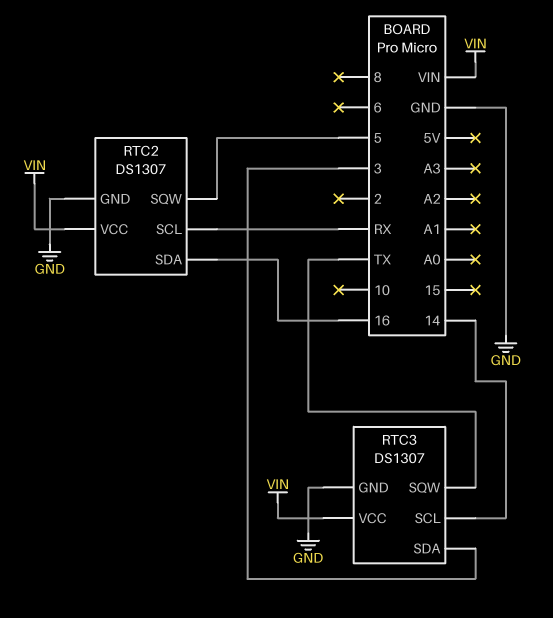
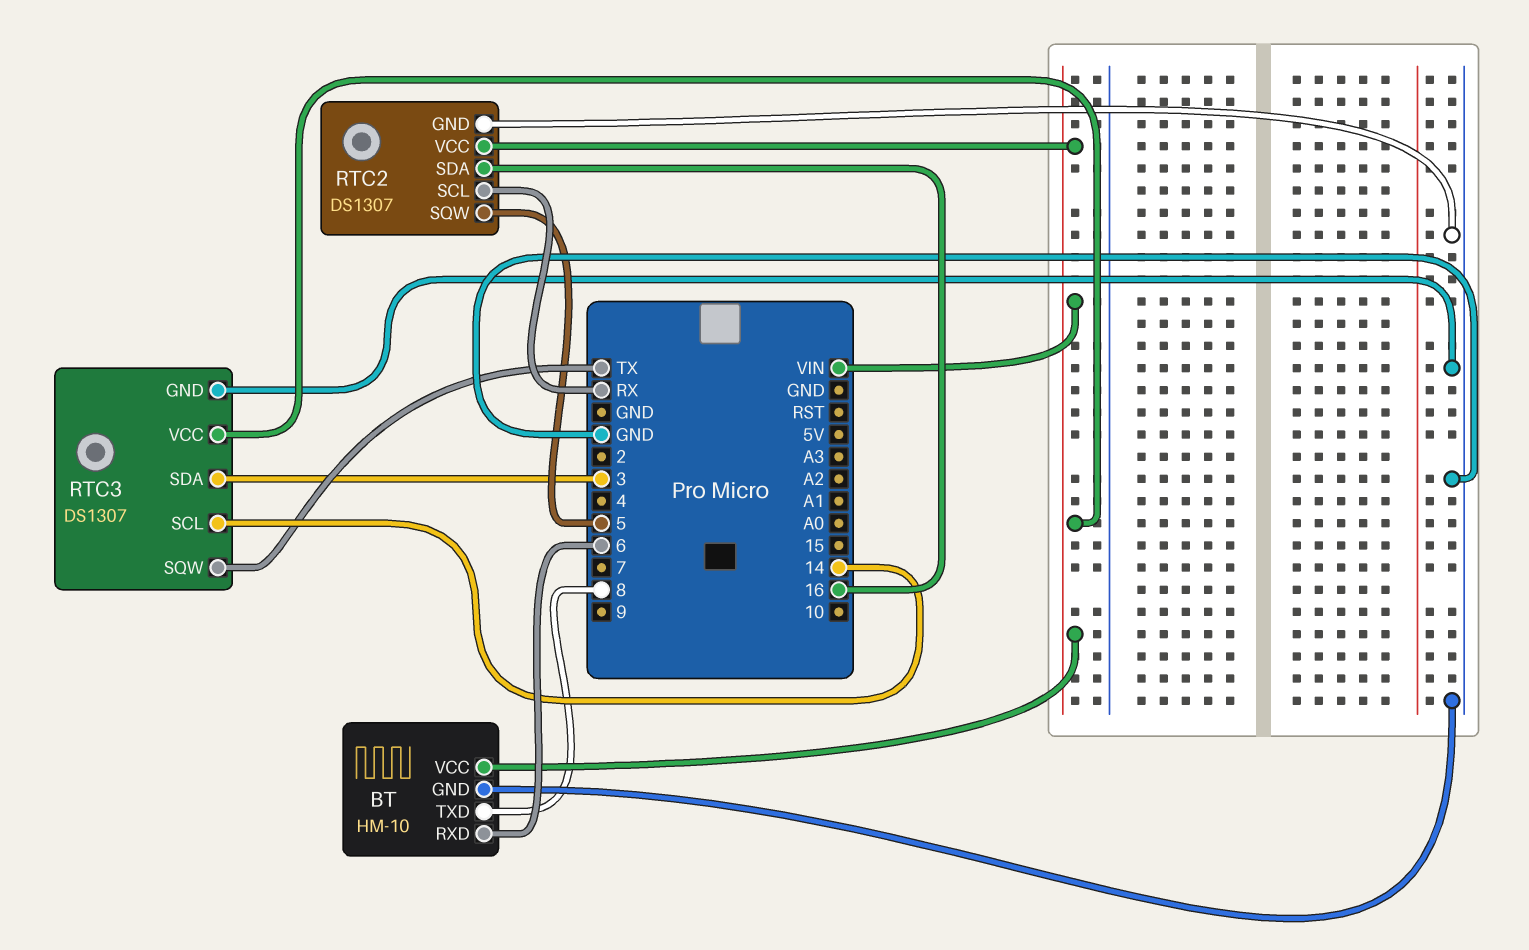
BT: none -> HM-10
BT pin GND: none -> GND
BT pin RXD: none -> 6
BT pin TXD: none -> 8
BT pin VCC: none -> VIN

